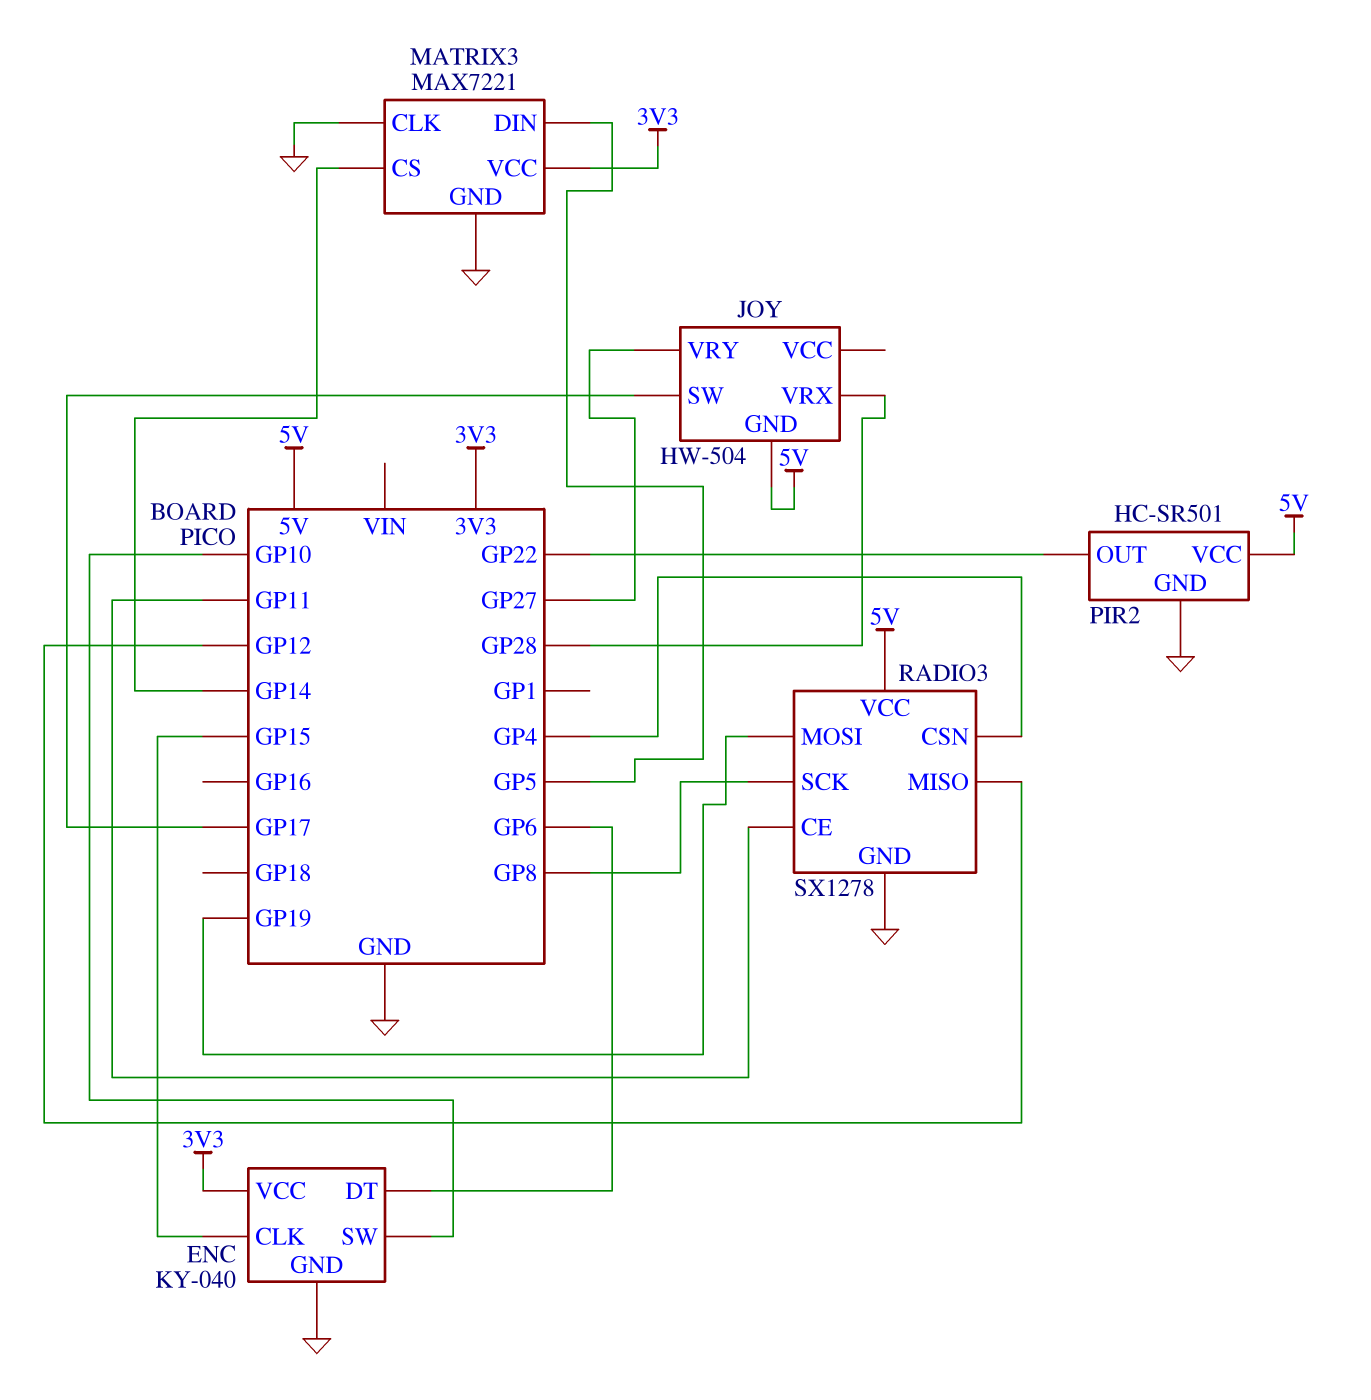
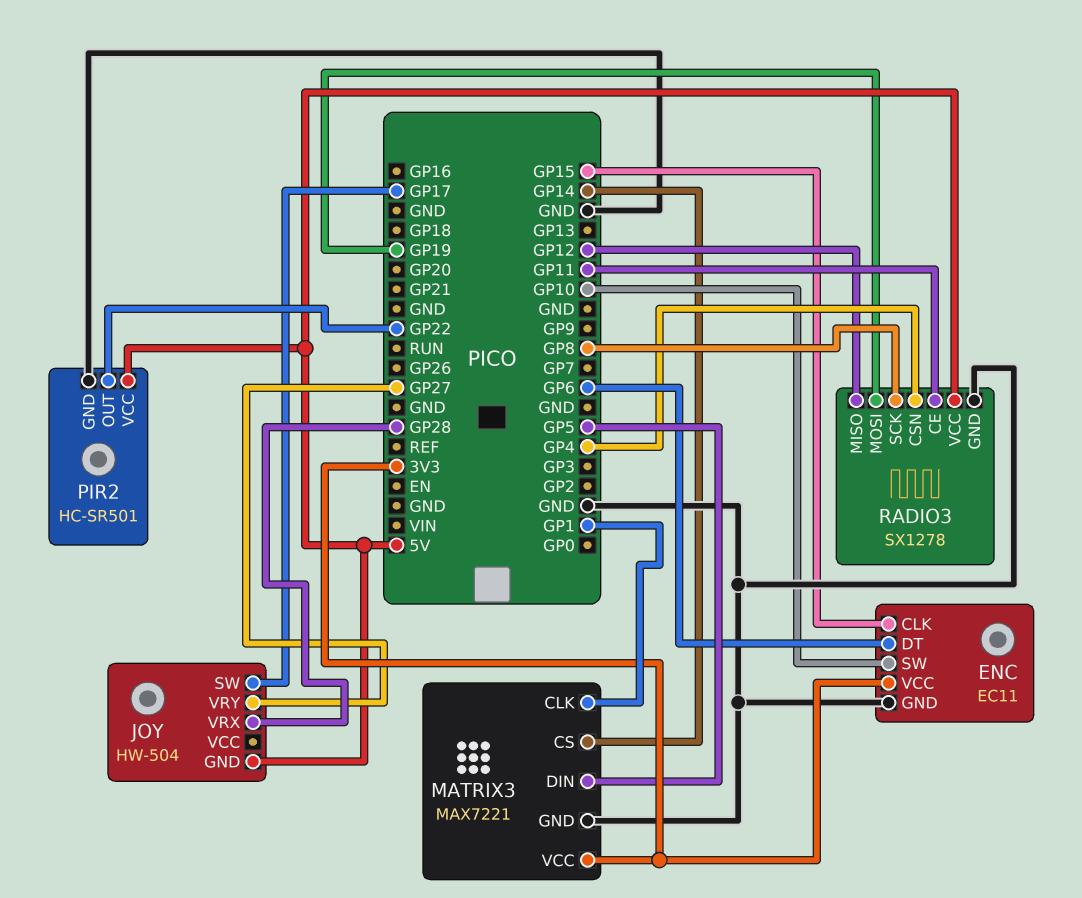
ENC: KY-040 -> EC11
MATRIX3 pin CLK: GND -> GP1

